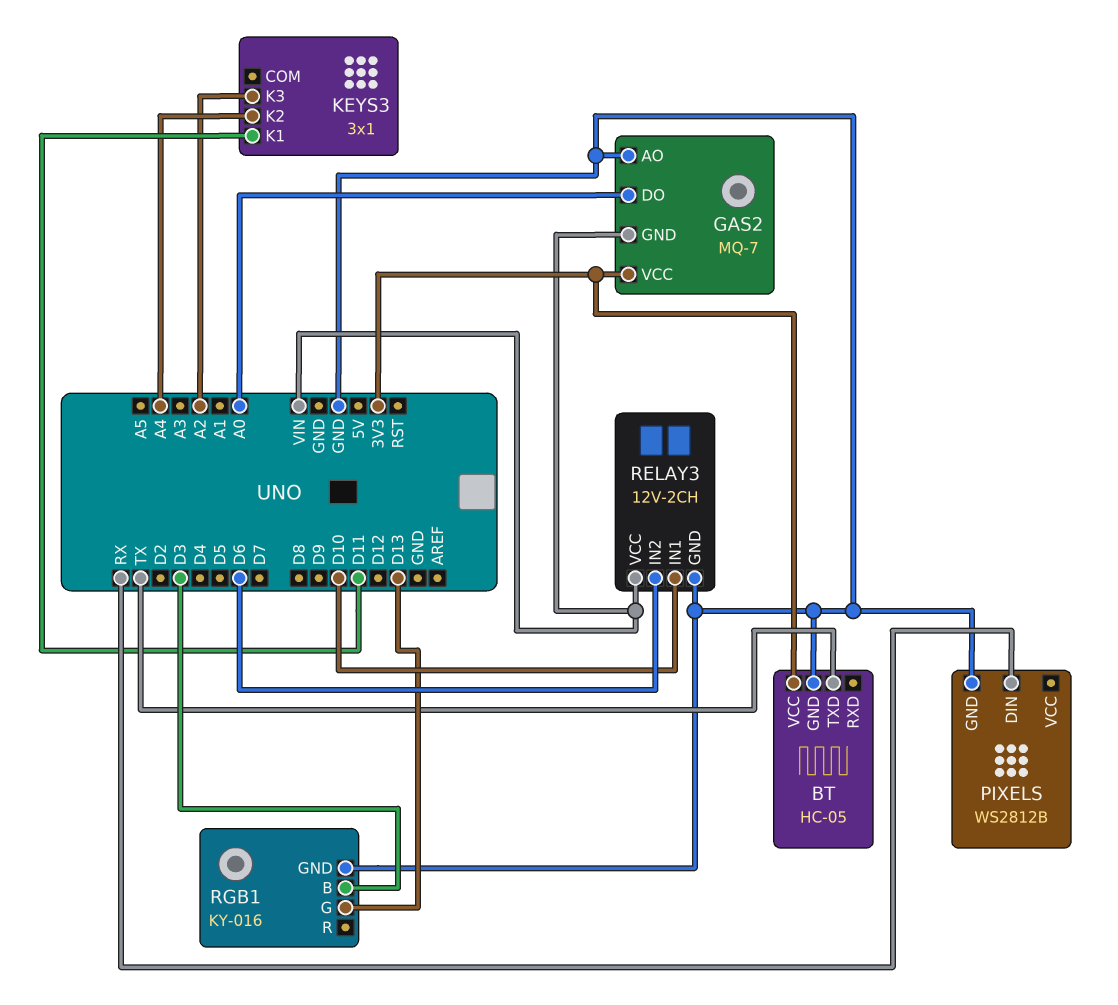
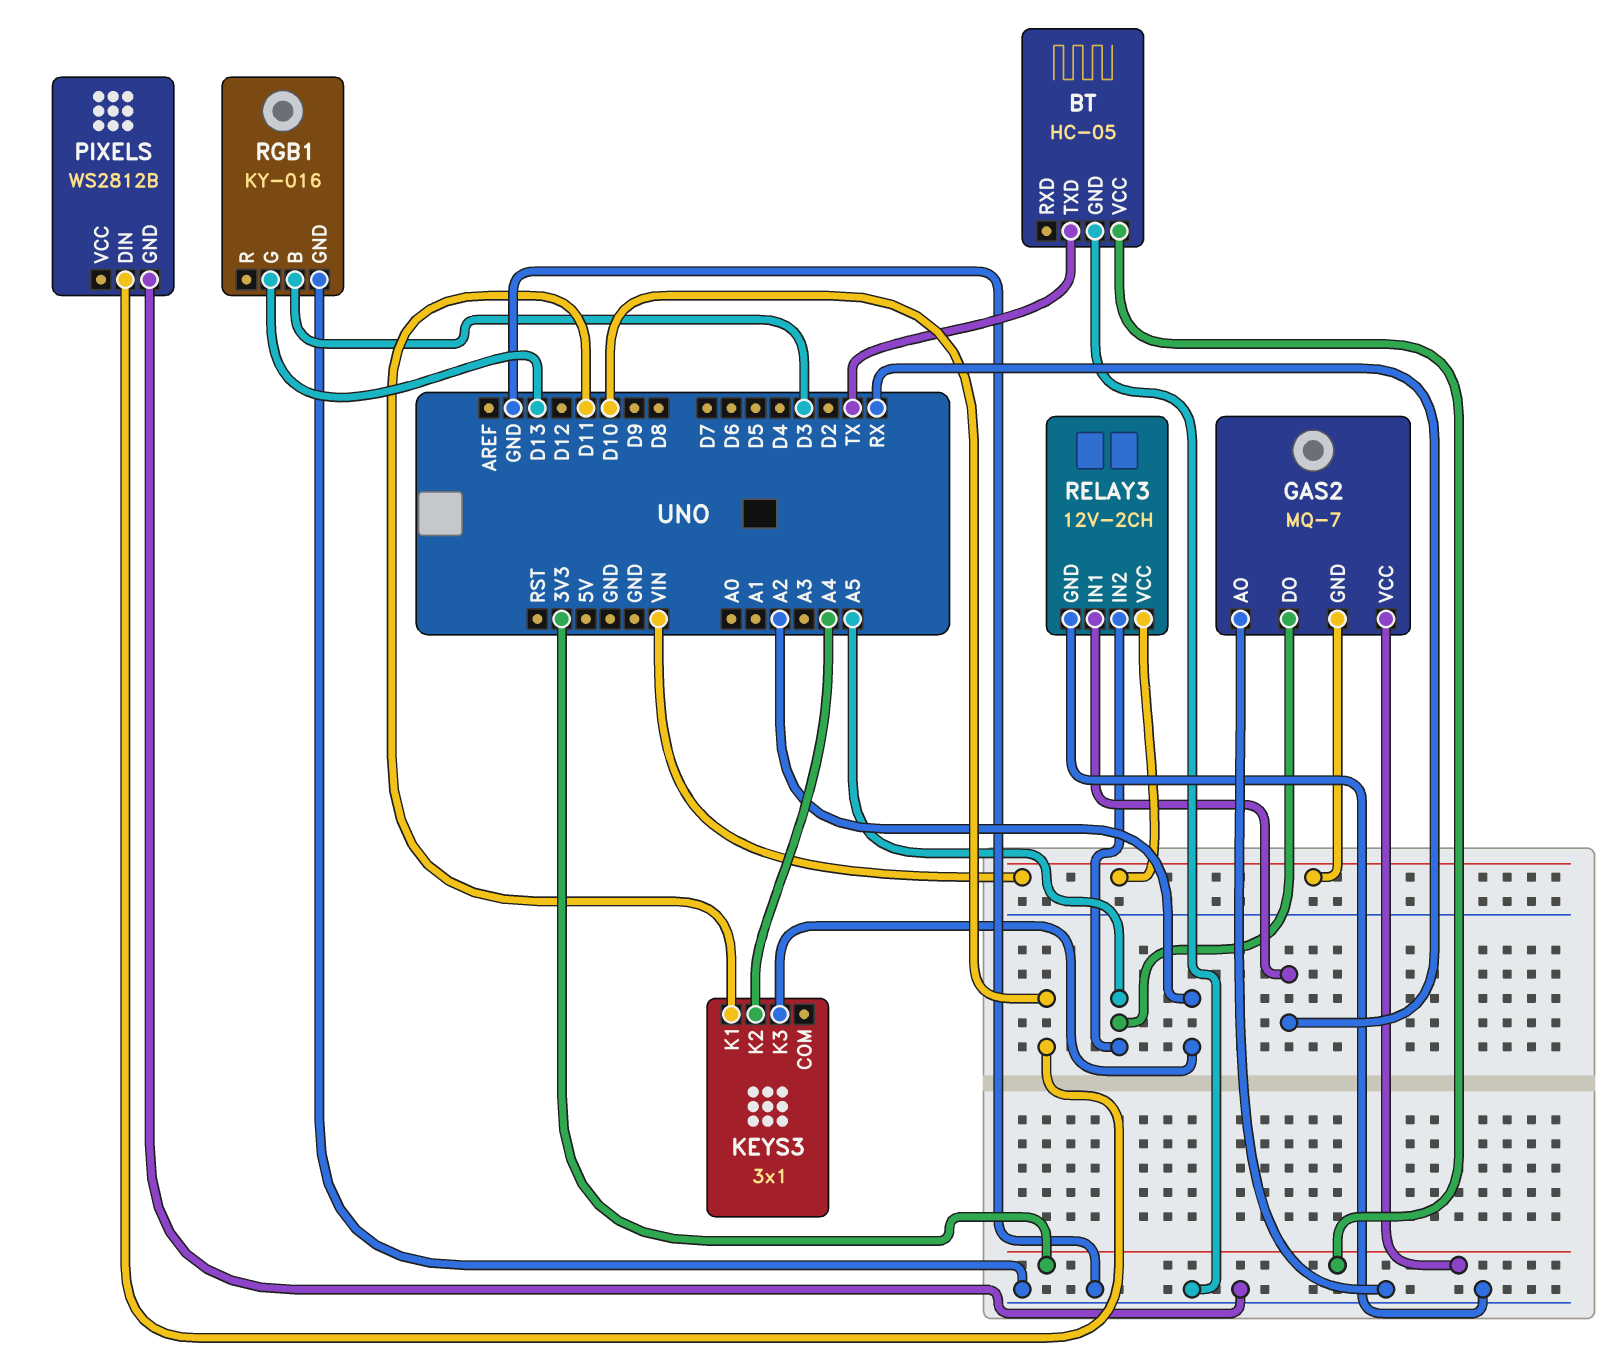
GAS2 pin DO: A0 -> A5
PIXELS pin DIN: RX -> D10
RELAY3 pin IN1: D10 -> RX
RELAY3 pin IN2: D6 -> A5

